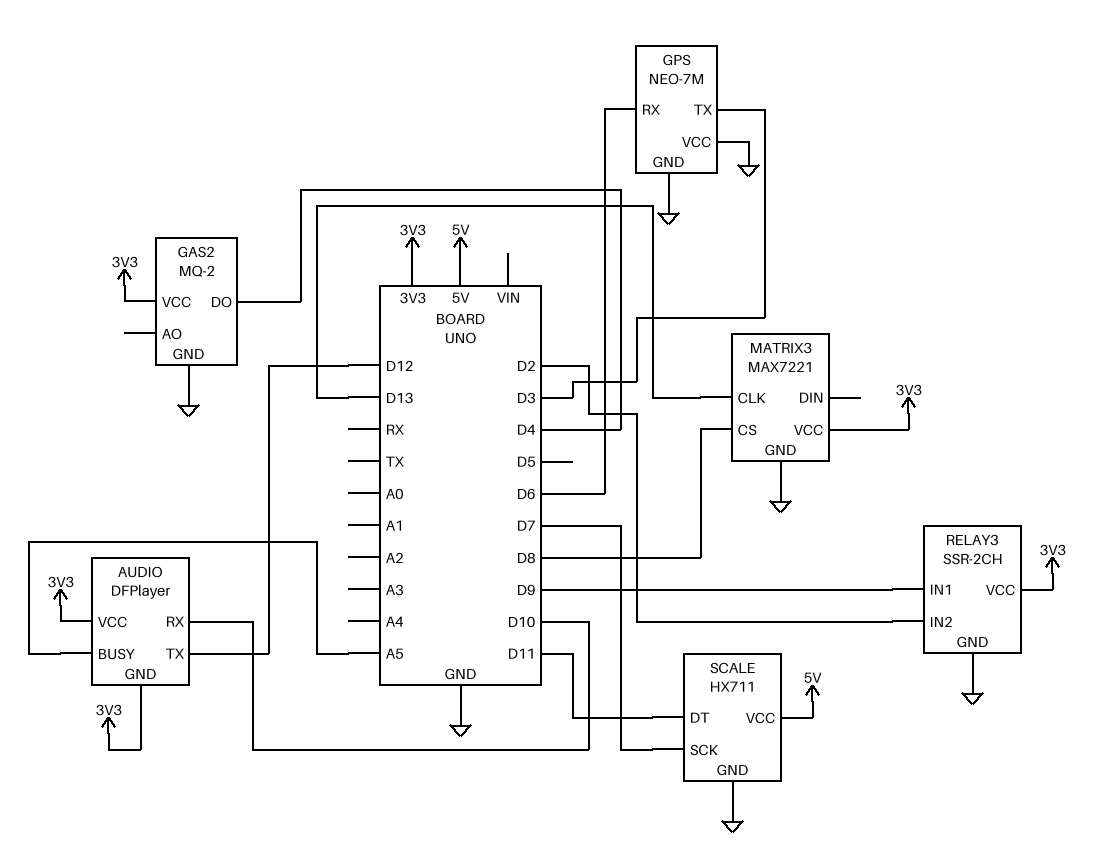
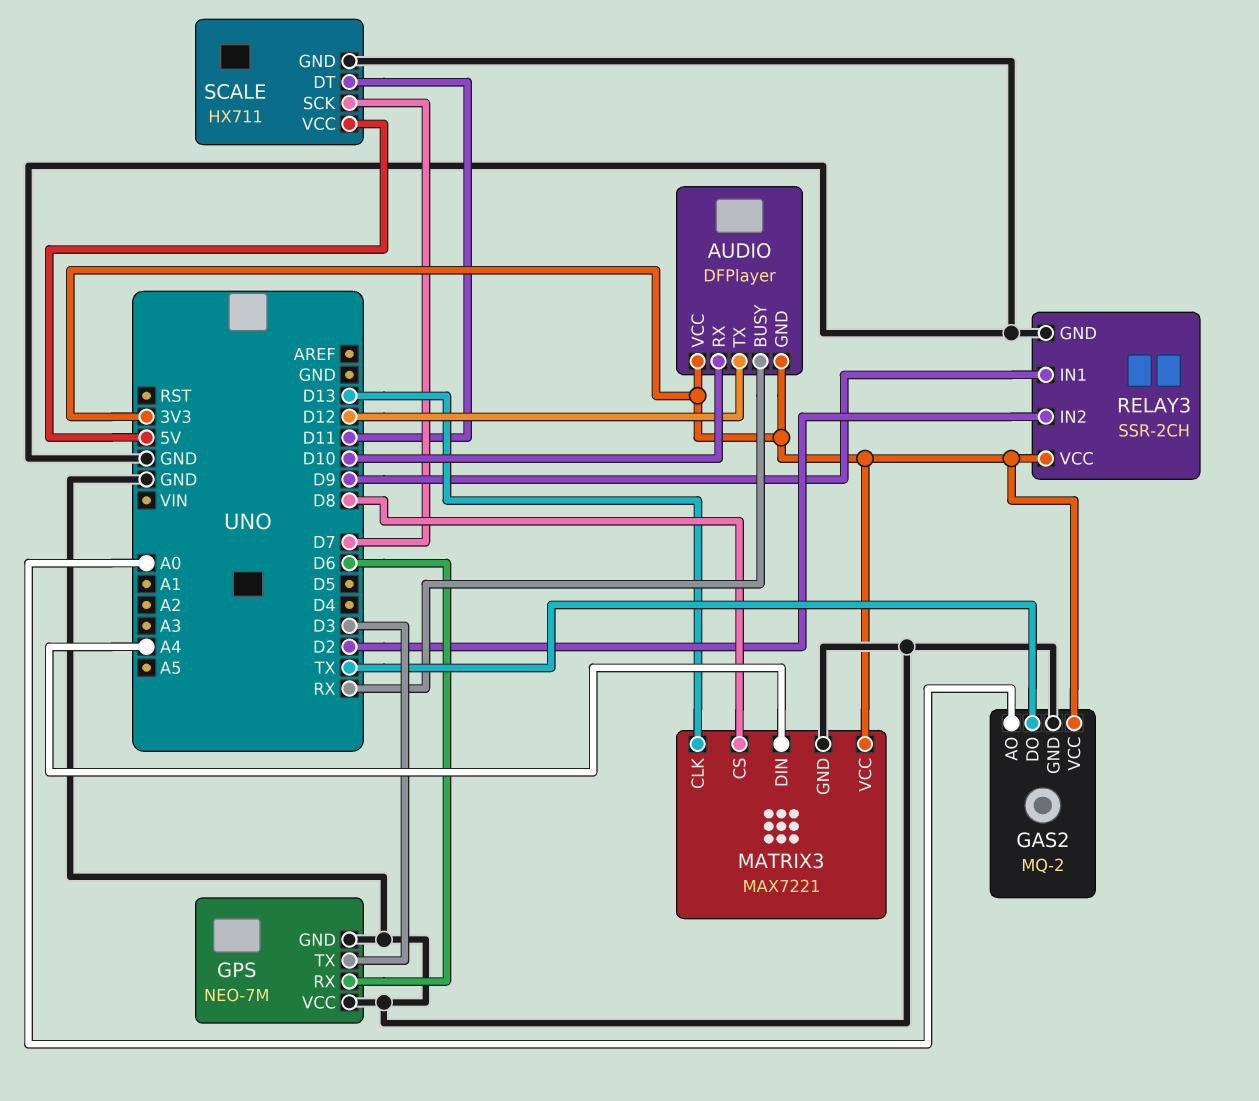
AUDIO pin BUSY: A5 -> RX
GAS2 pin AO: none -> A0
GAS2 pin DO: D4 -> TX
MATRIX3 pin DIN: none -> A4

